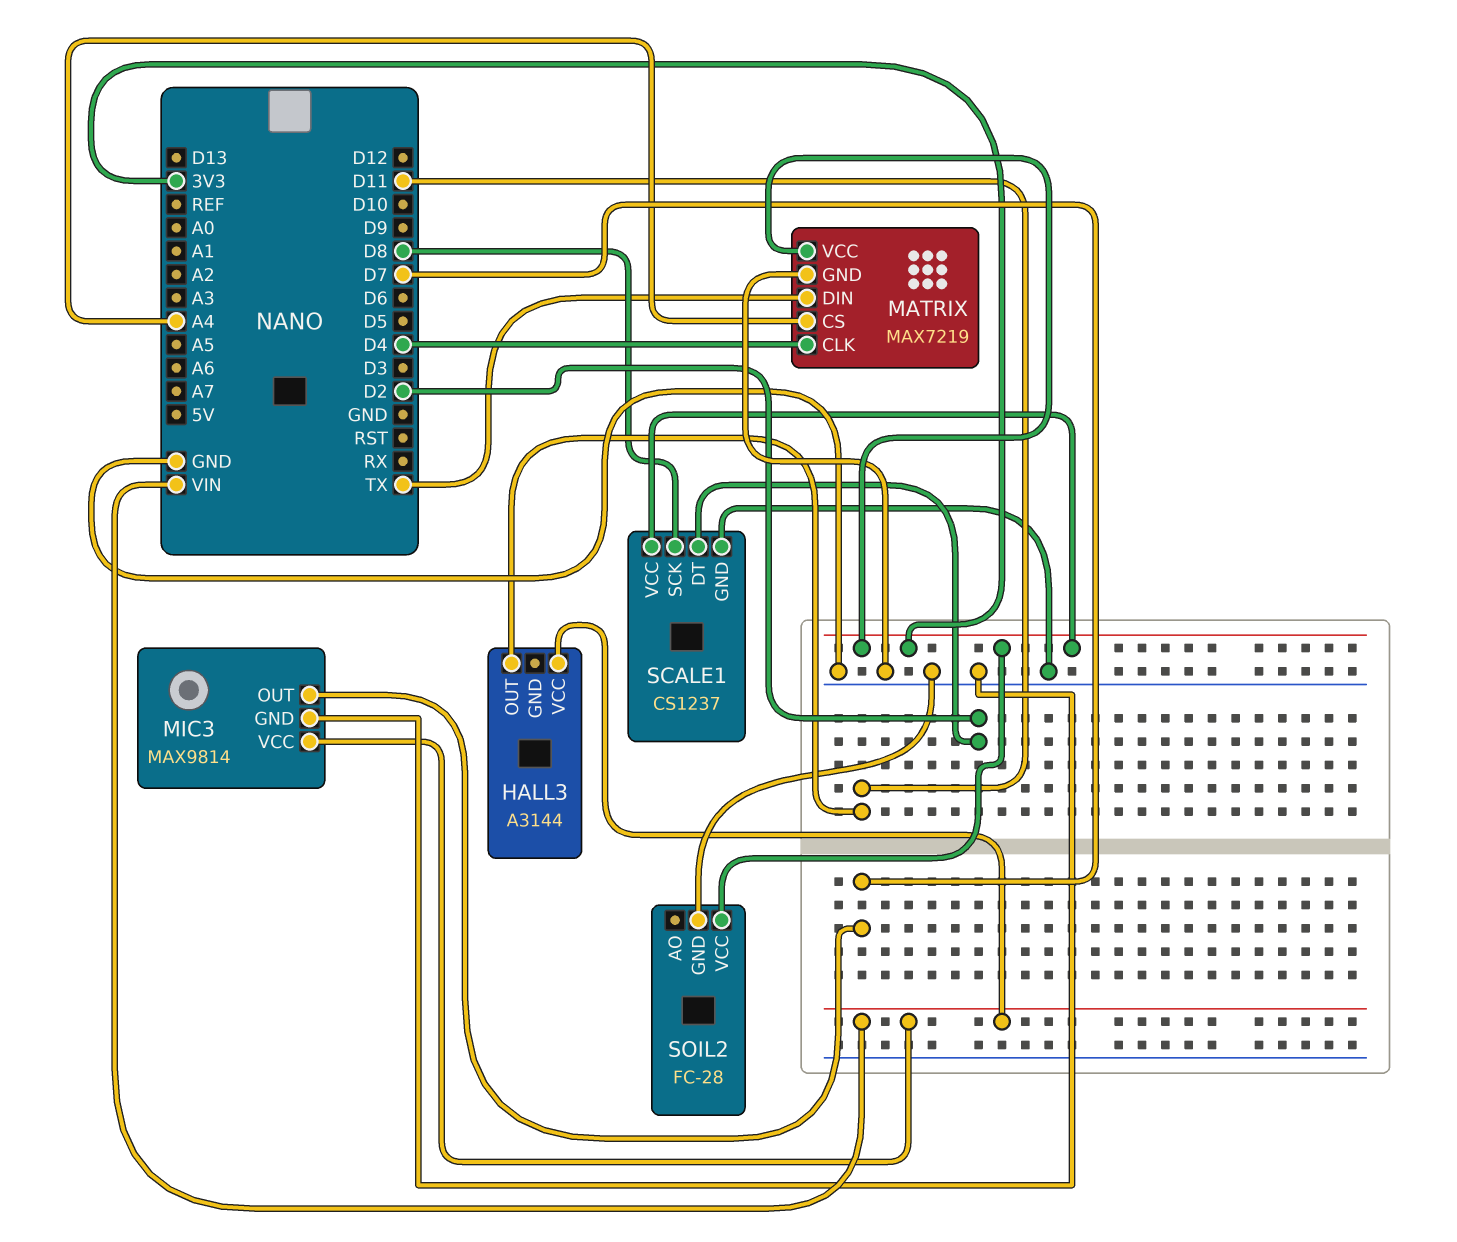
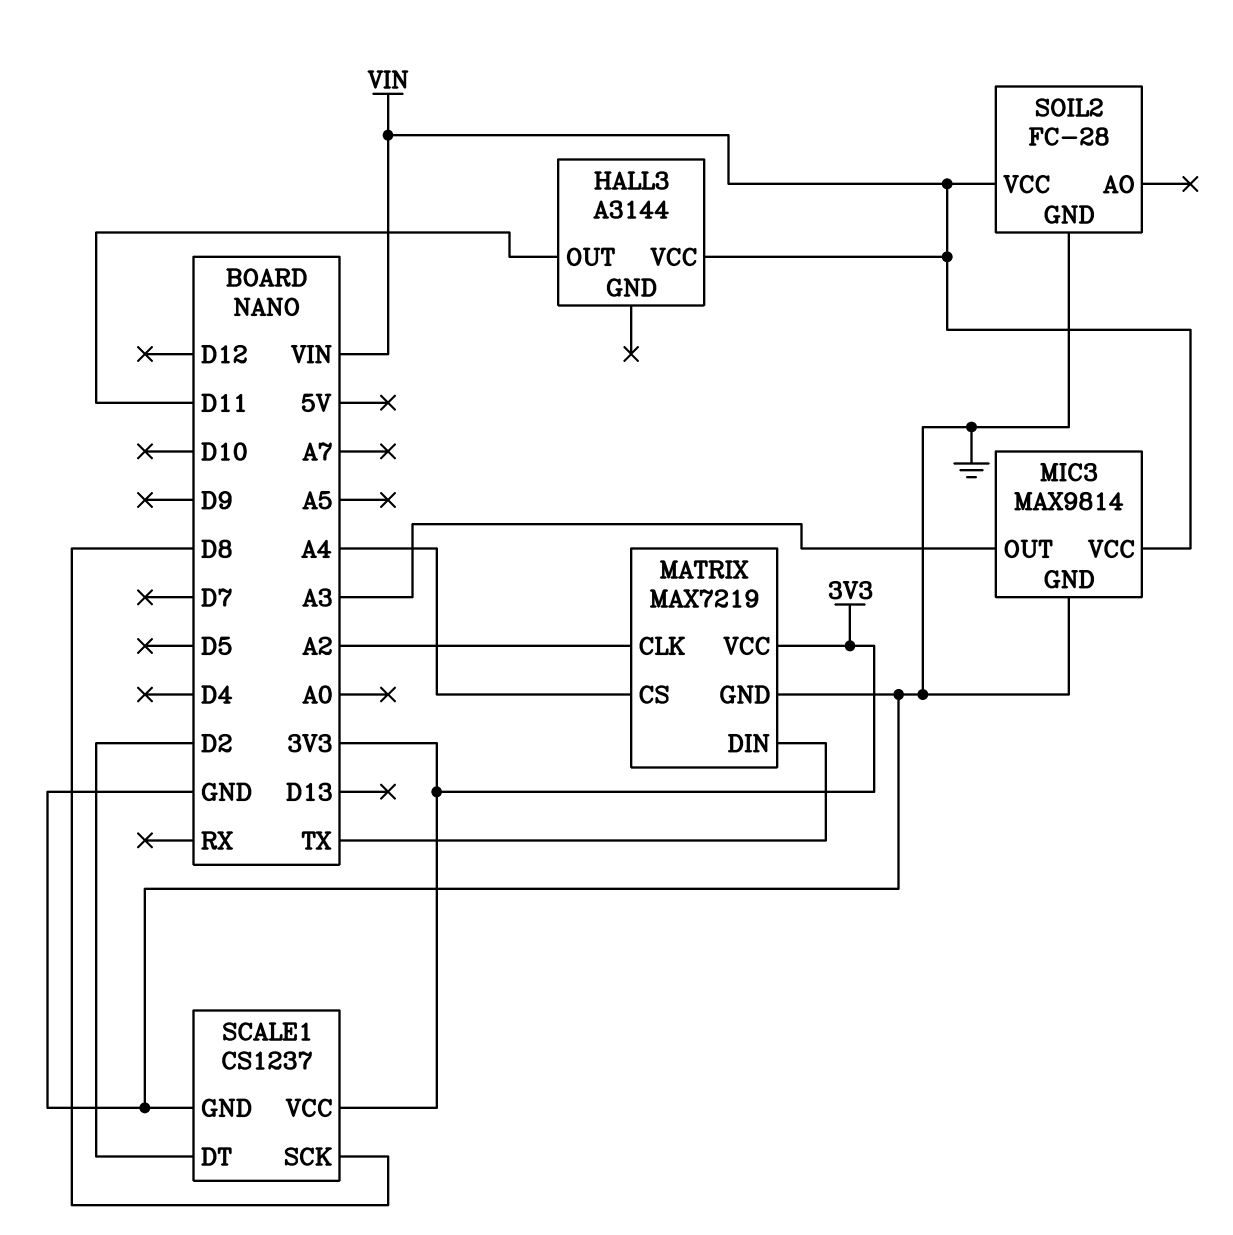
MATRIX pin CLK: D4 -> A2
MIC3 pin OUT: D7 -> A3
SOIL2 pin VCC: 3V3 -> VIN

